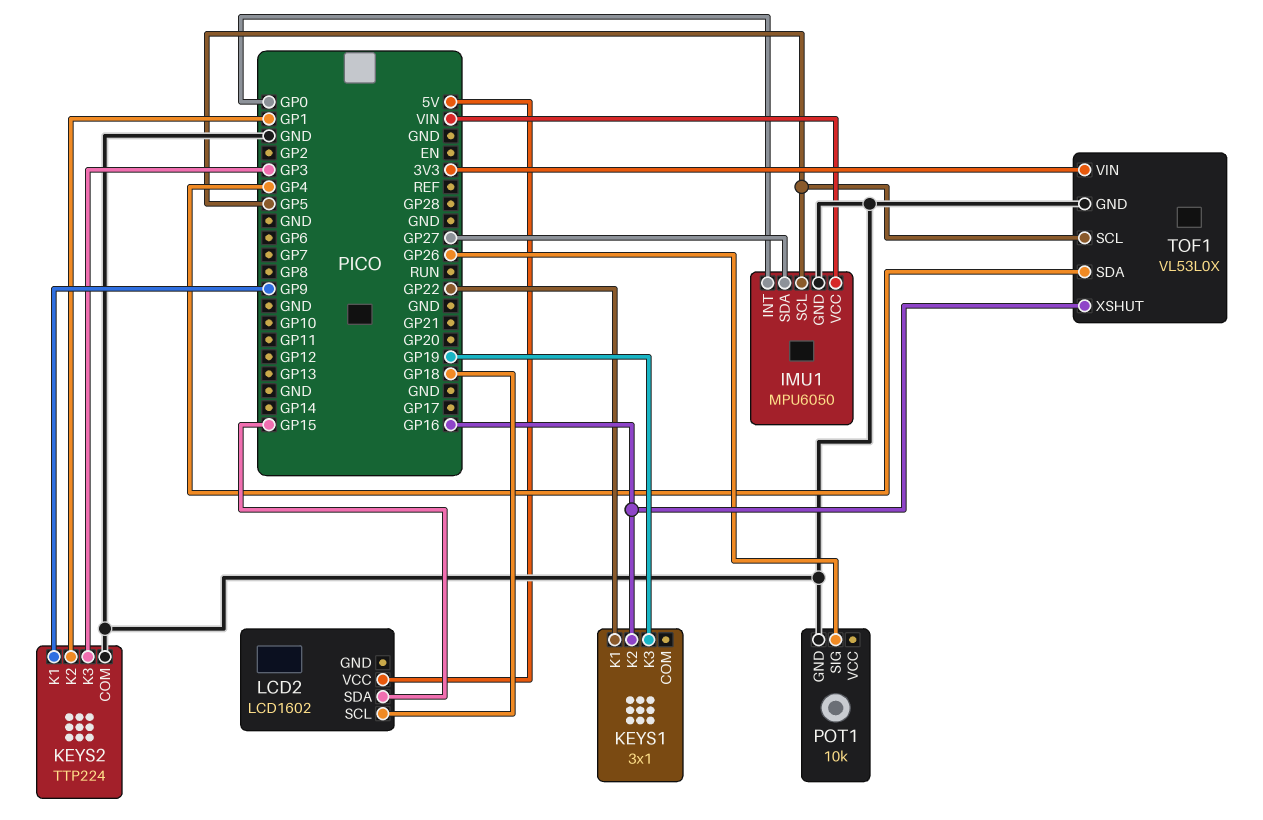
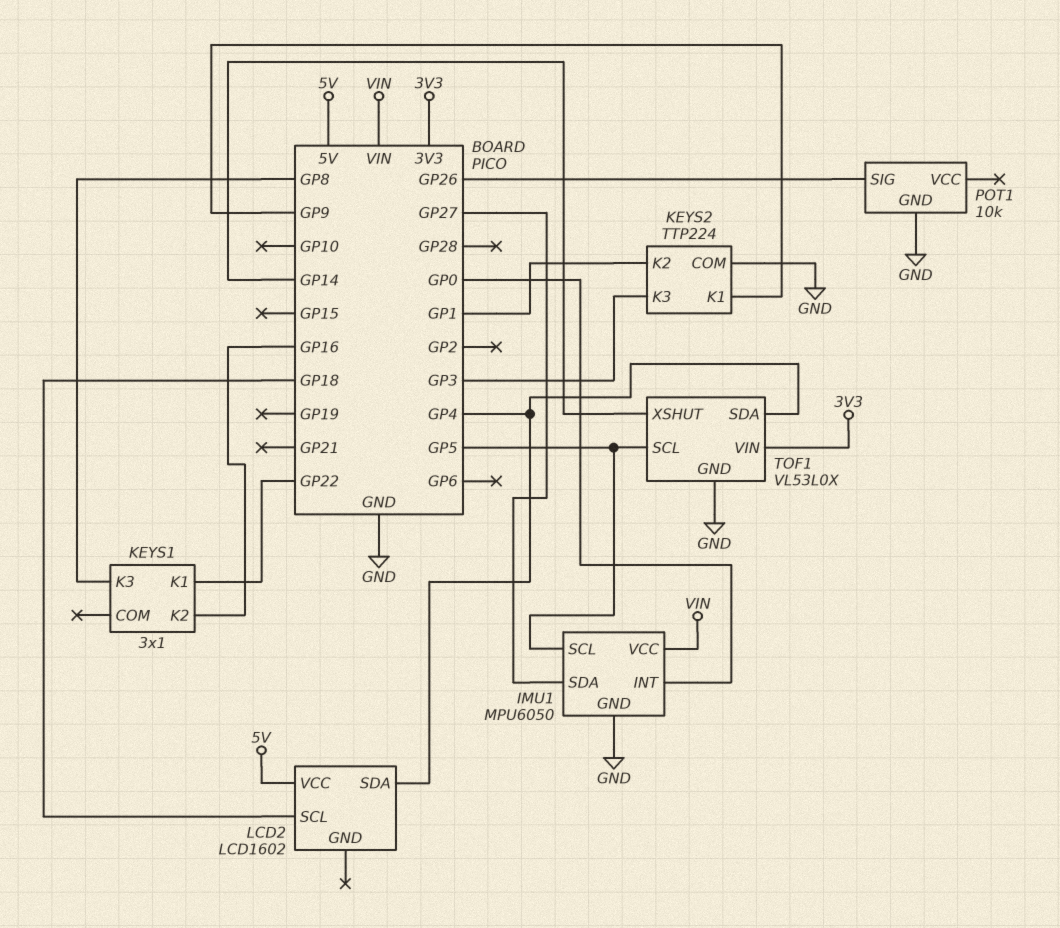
KEYS1 pin K3: GP19 -> GP8
LCD2 pin SDA: GP15 -> GP4
TOF1 pin XSHUT: GP16 -> GP14

